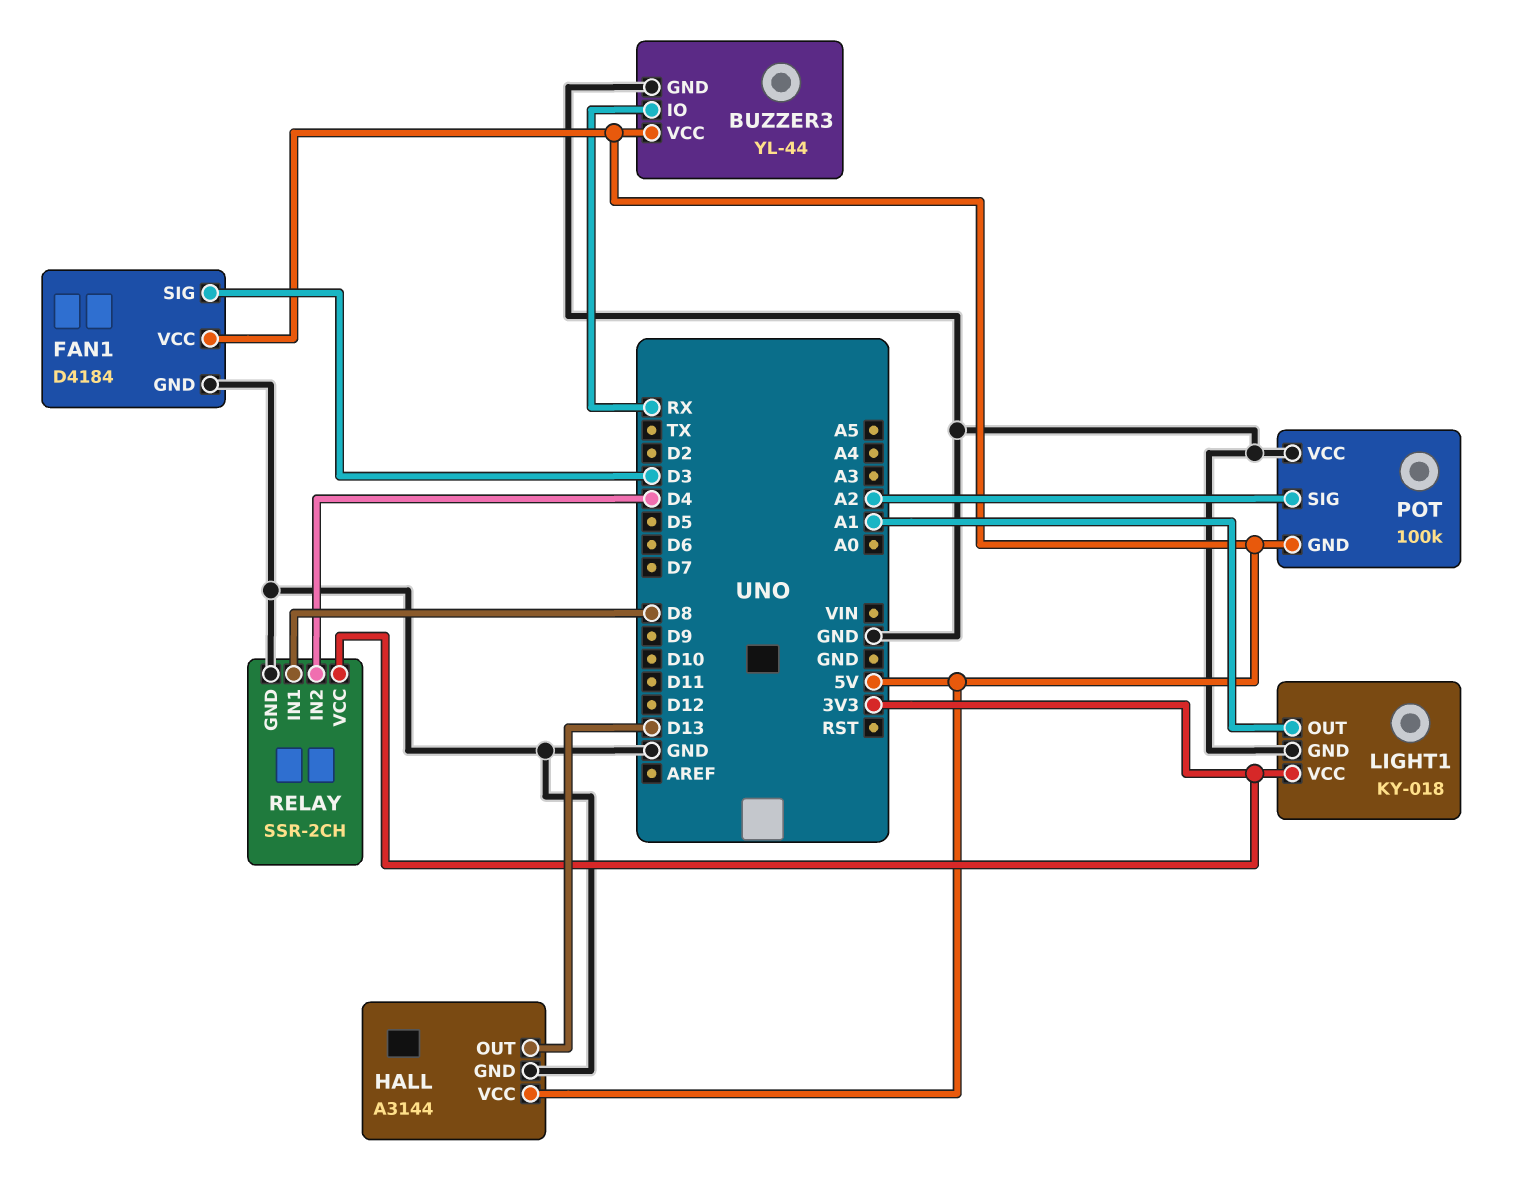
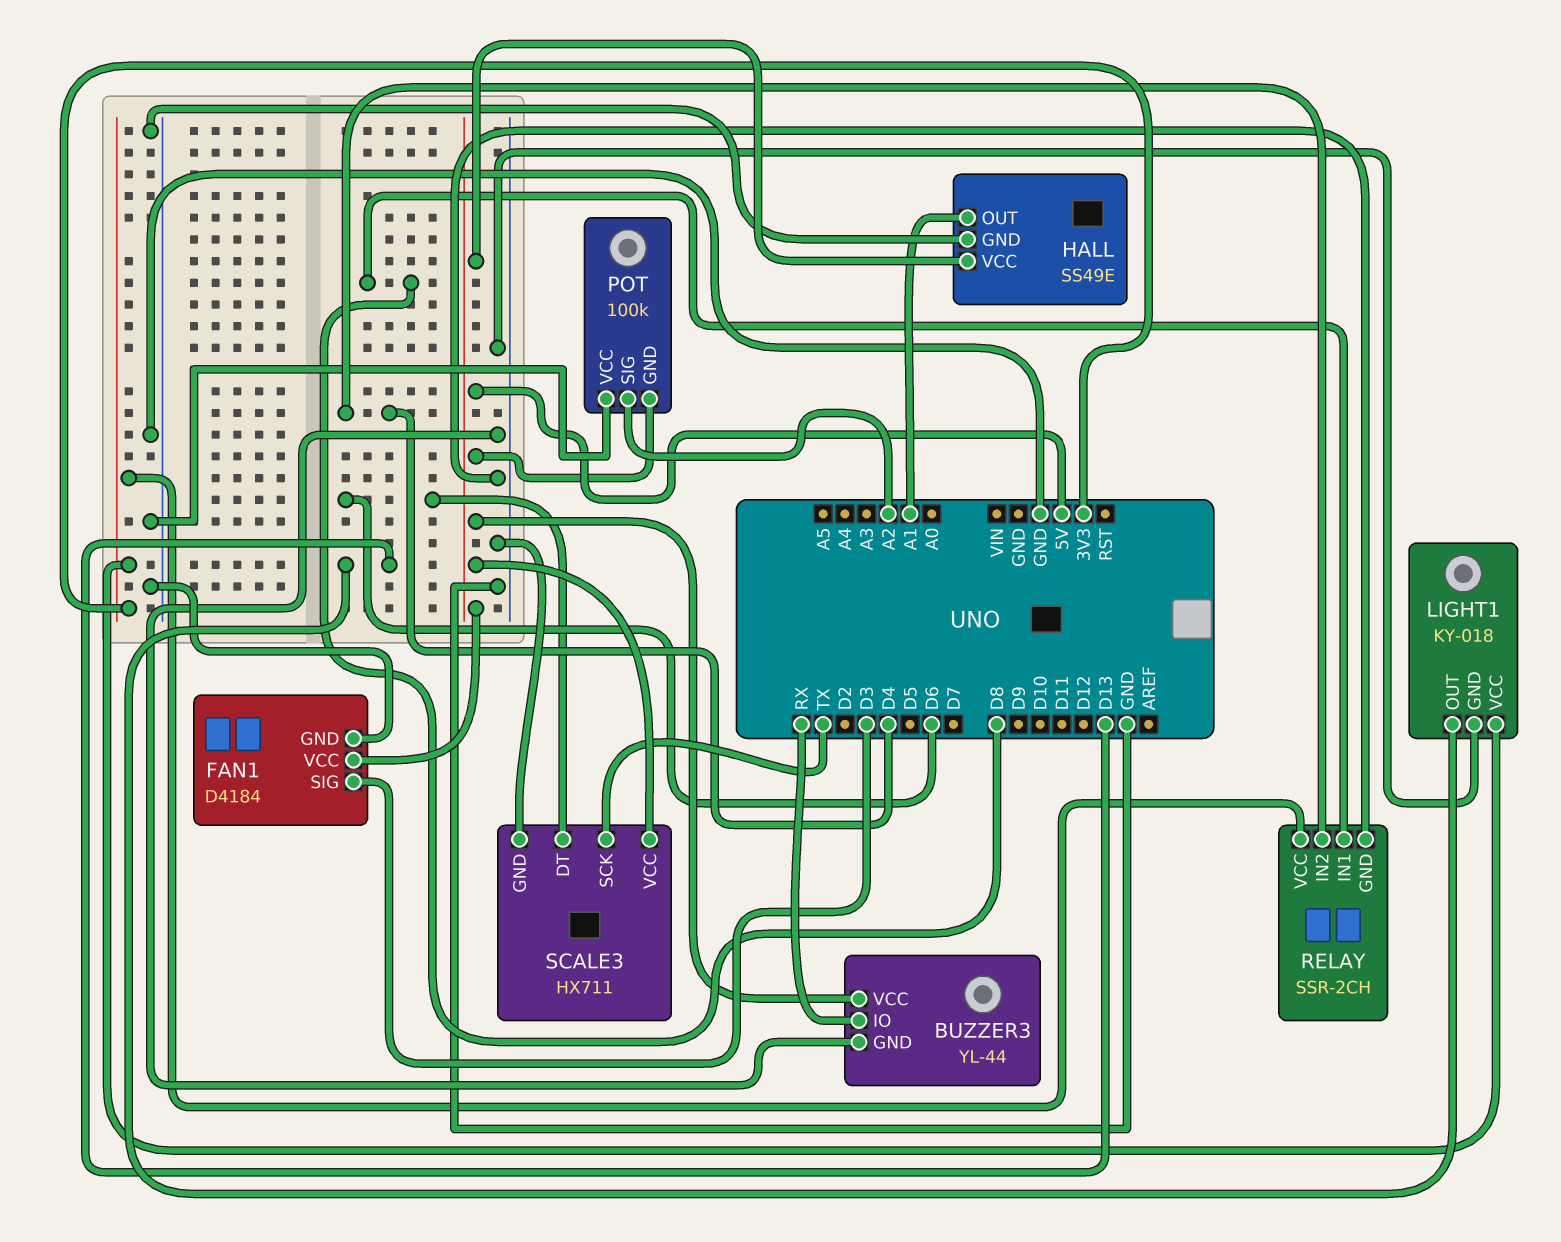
HALL: A3144 -> SS49E
HALL pin OUT: D13 -> A1
LIGHT1 pin OUT: A1 -> D13
SCALE3: none -> HX711
SCALE3 pin DT: none -> D6
SCALE3 pin GND: none -> GND
SCALE3 pin SCK: none -> TX
SCALE3 pin VCC: none -> 5V

